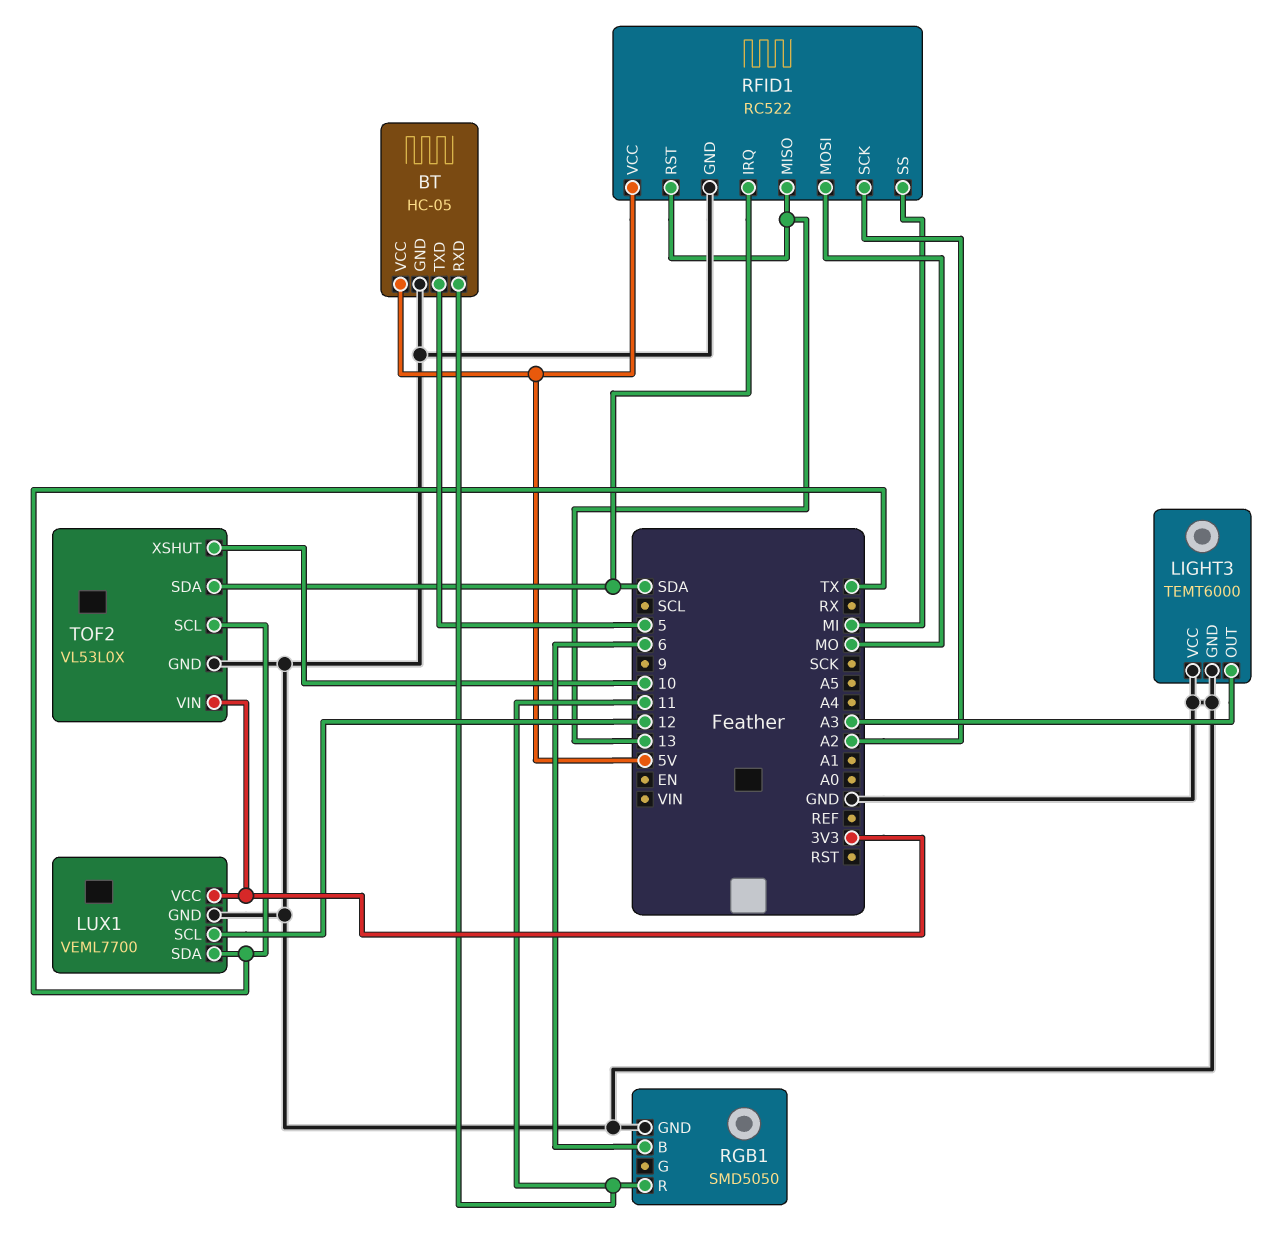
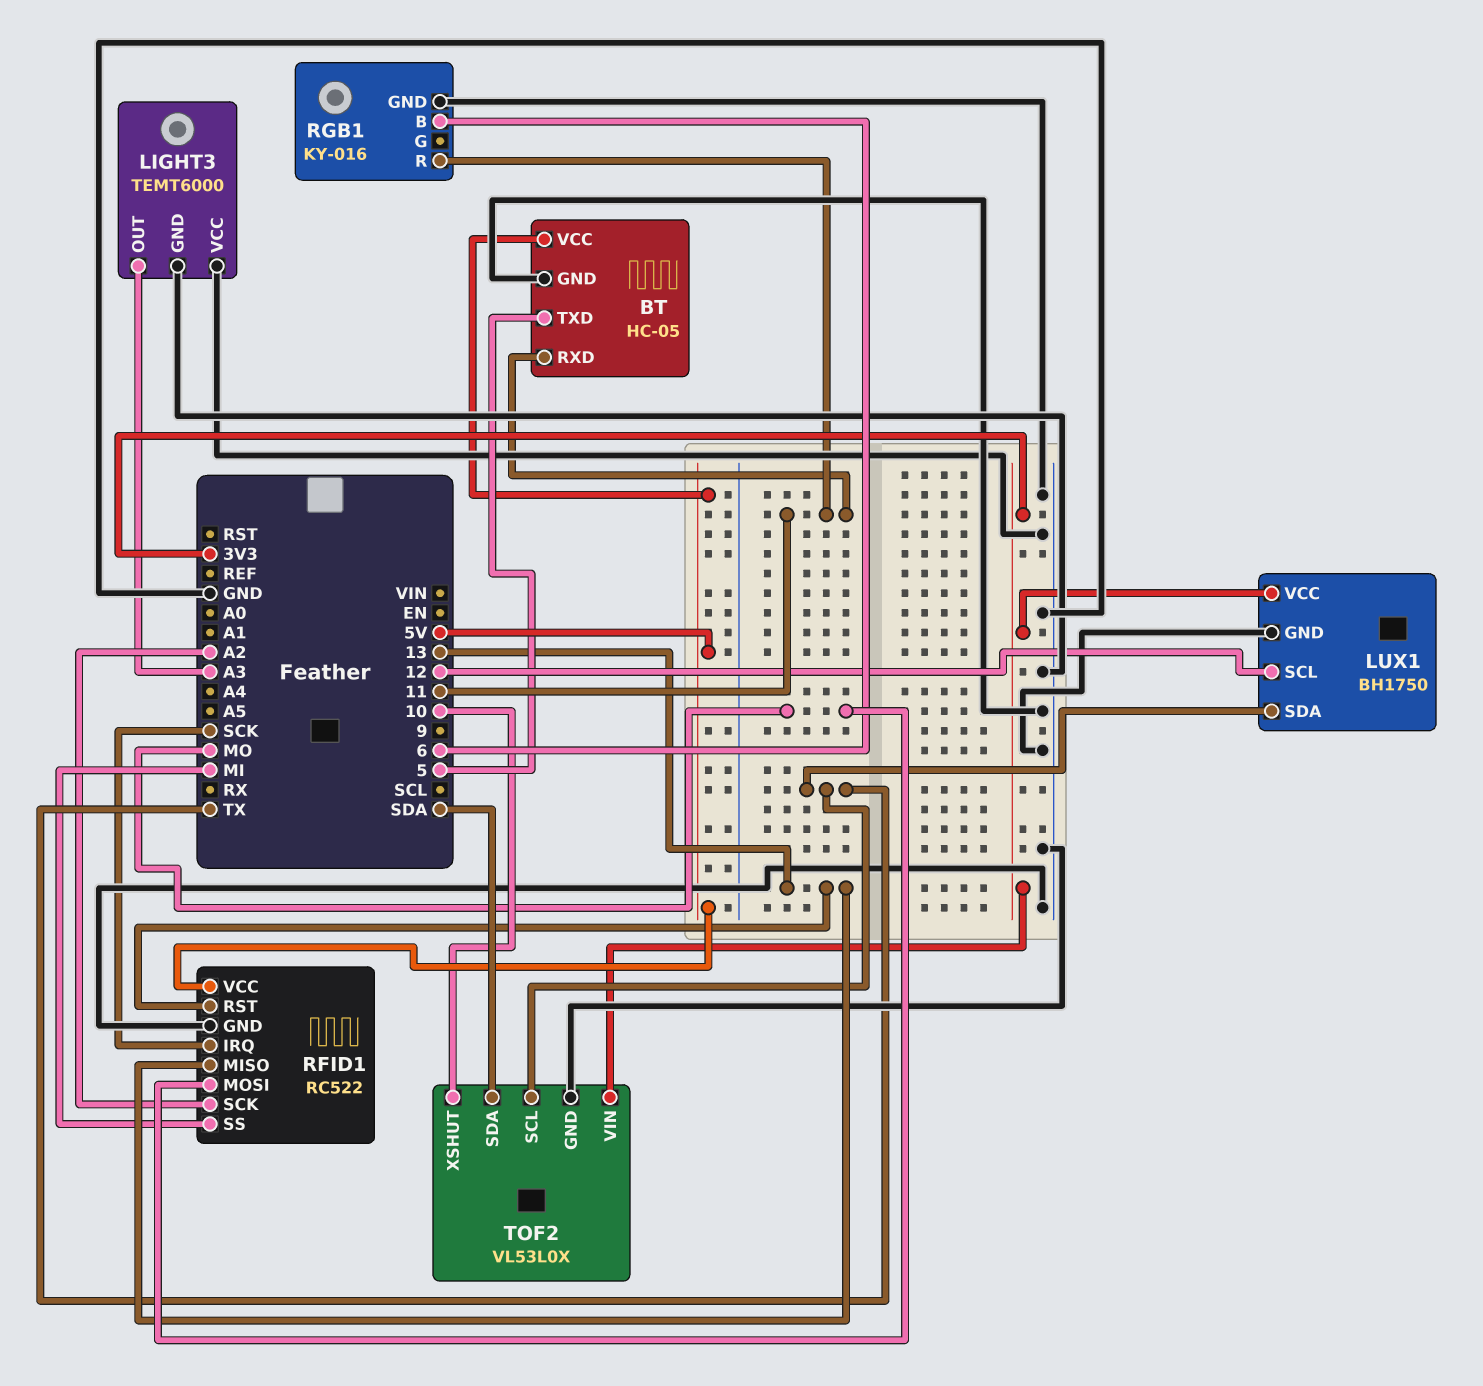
LUX1: VEML7700 -> BH1750
RFID1 pin IRQ: SDA -> SCK
RGB1: SMD5050 -> KY-016

